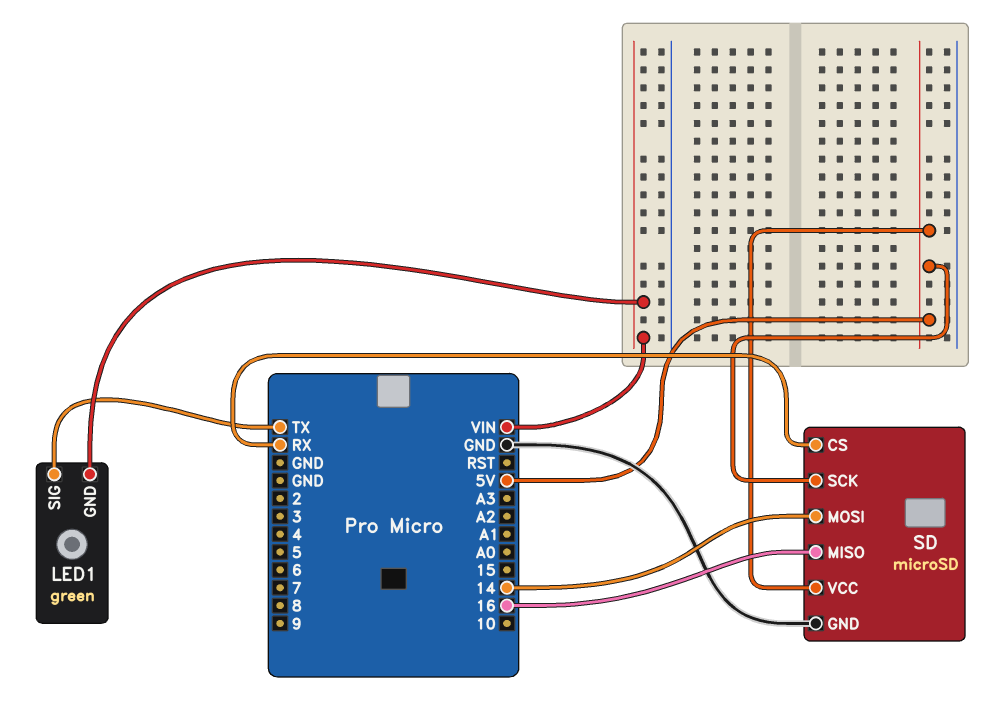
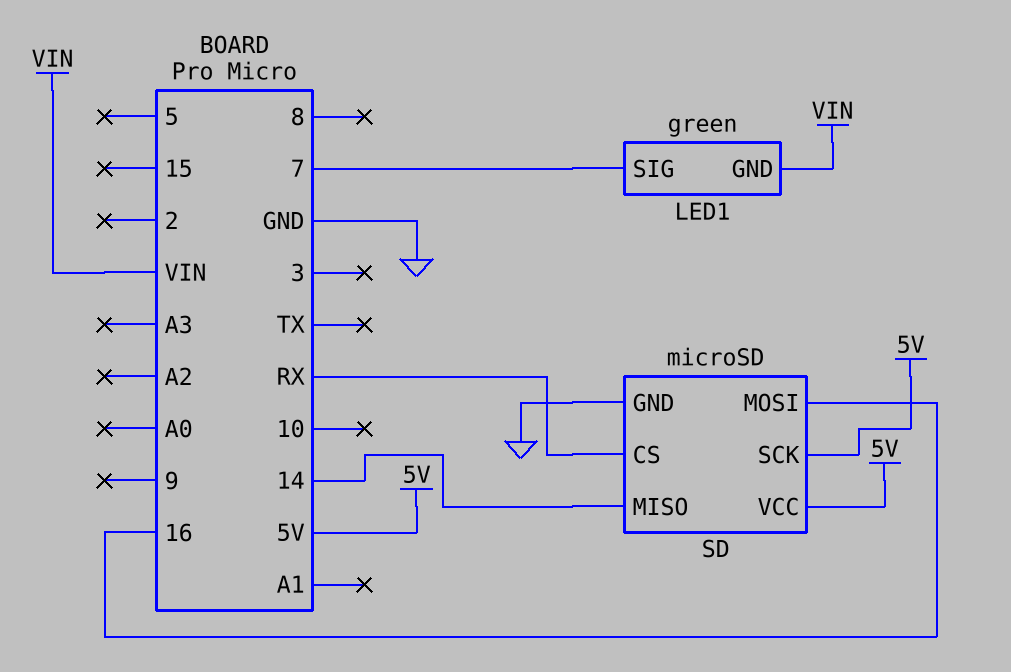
LED1 pin SIG: TX -> 7
SD pin MISO: 16 -> 14
SD pin MOSI: 14 -> 16

